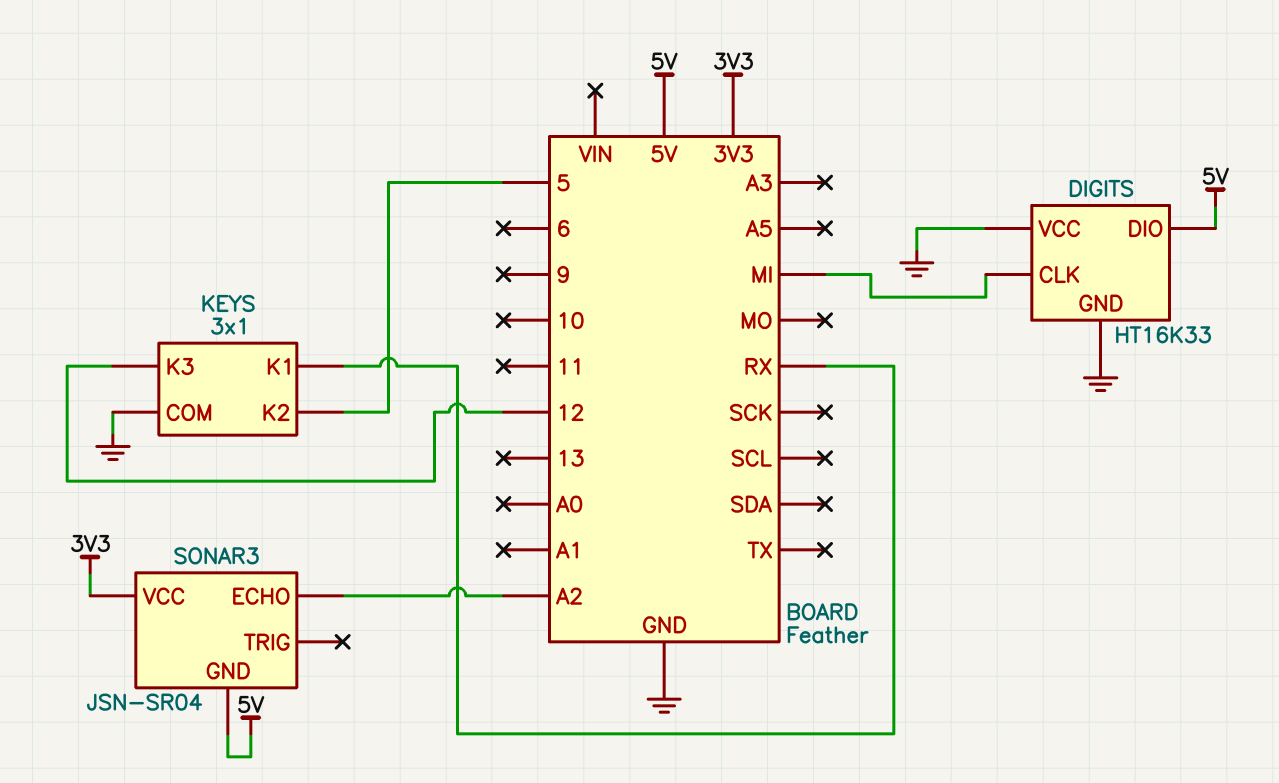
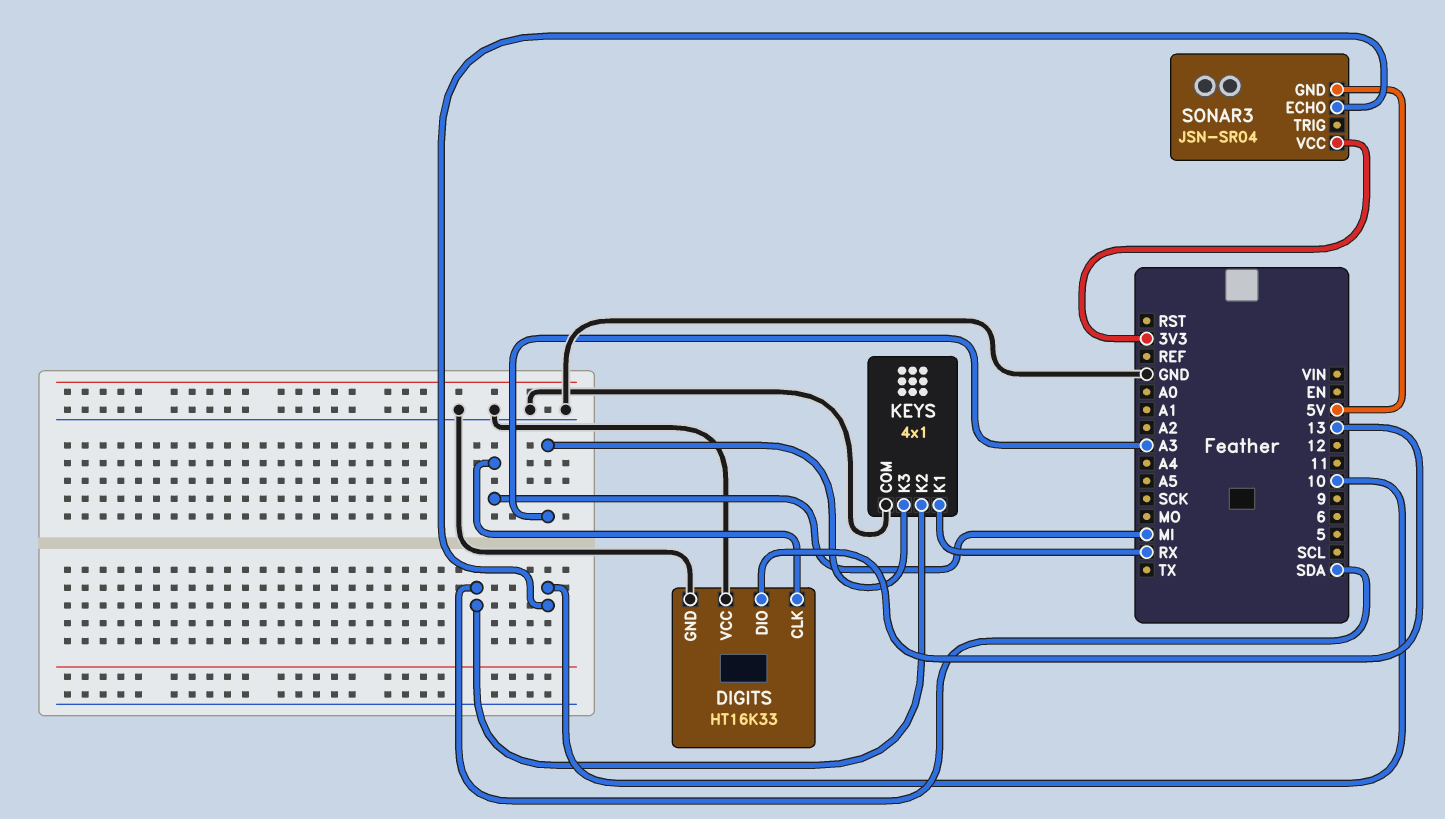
DIGITS pin DIO: 5V -> 13
KEYS: 3x1 -> 4x1
KEYS pin K2: 5 -> SDA
KEYS pin K3: 12 -> A3
SONAR3 pin ECHO: A2 -> 10

